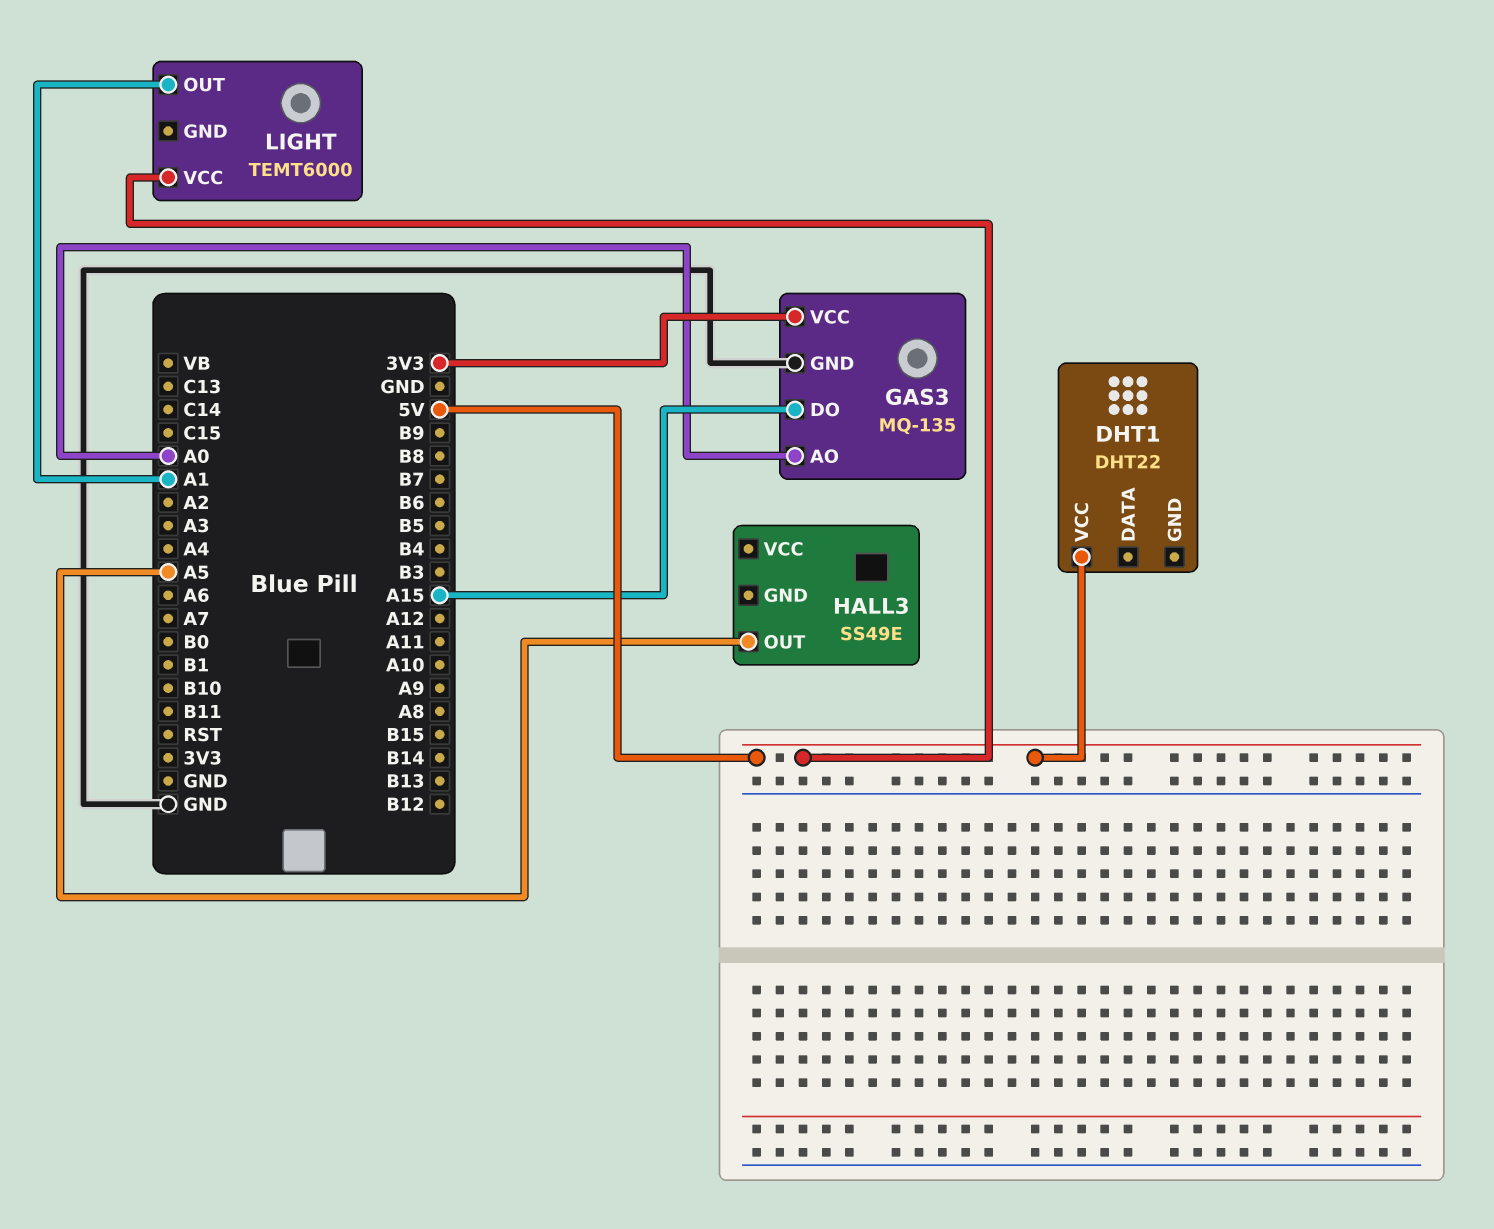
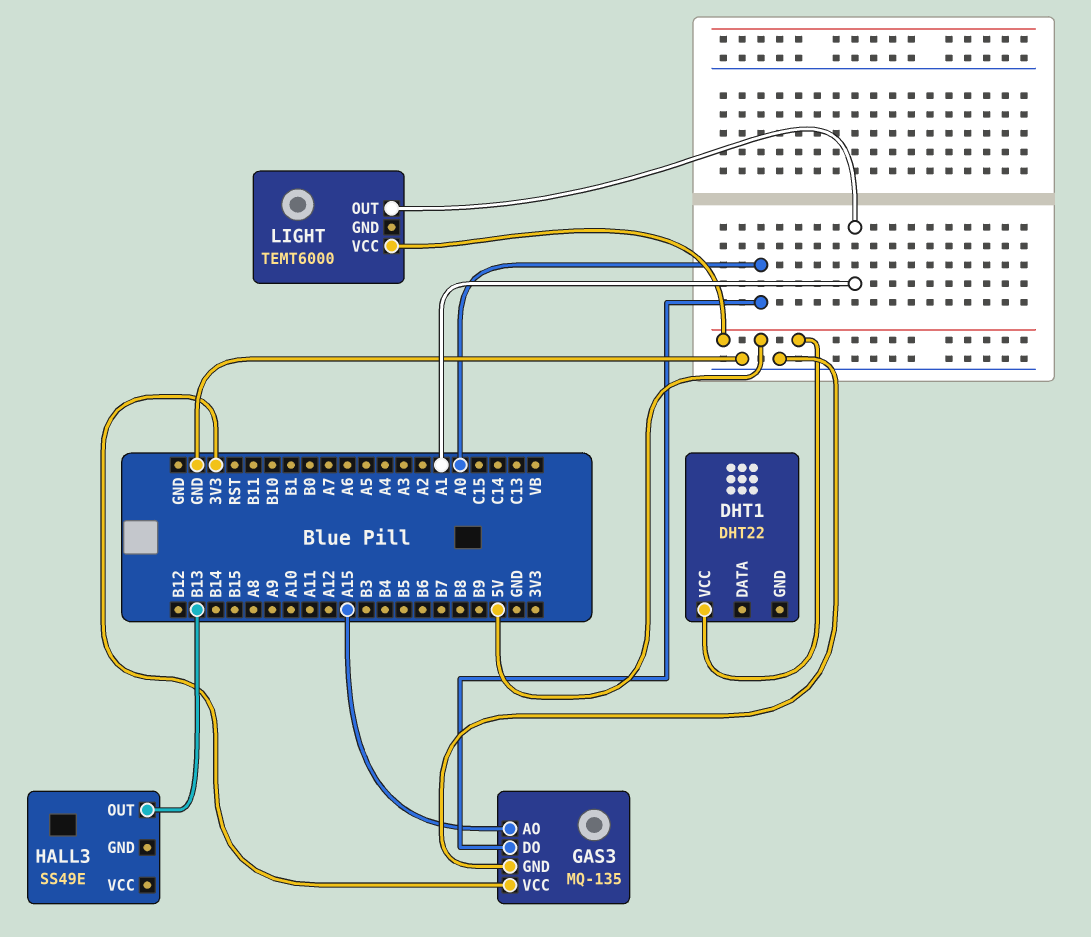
GAS3 pin AO: A0 -> A15
GAS3 pin DO: A15 -> A0
HALL3 pin OUT: A5 -> B13

